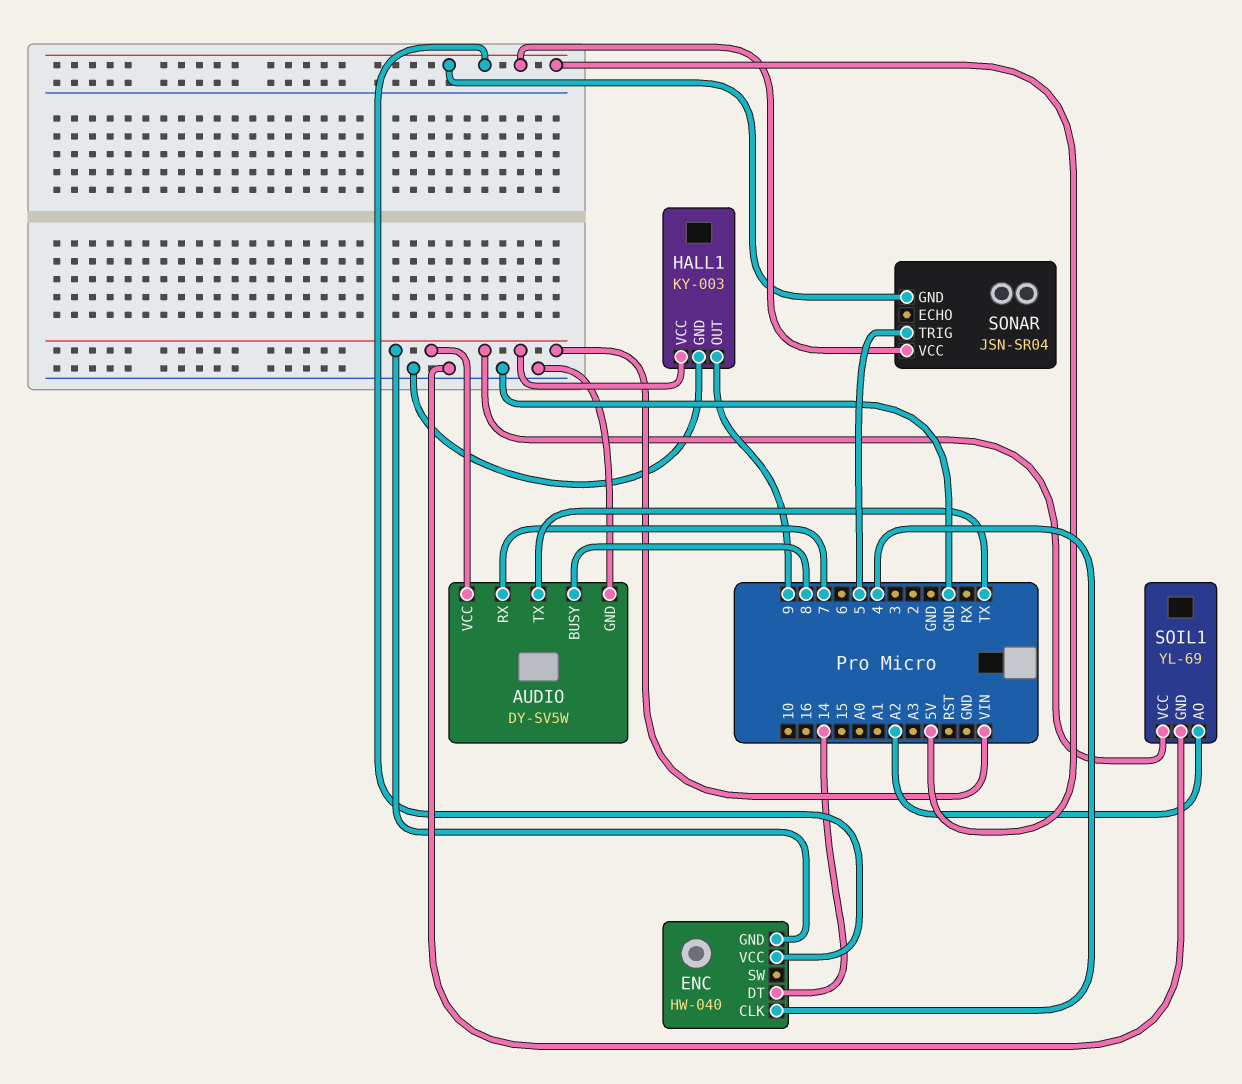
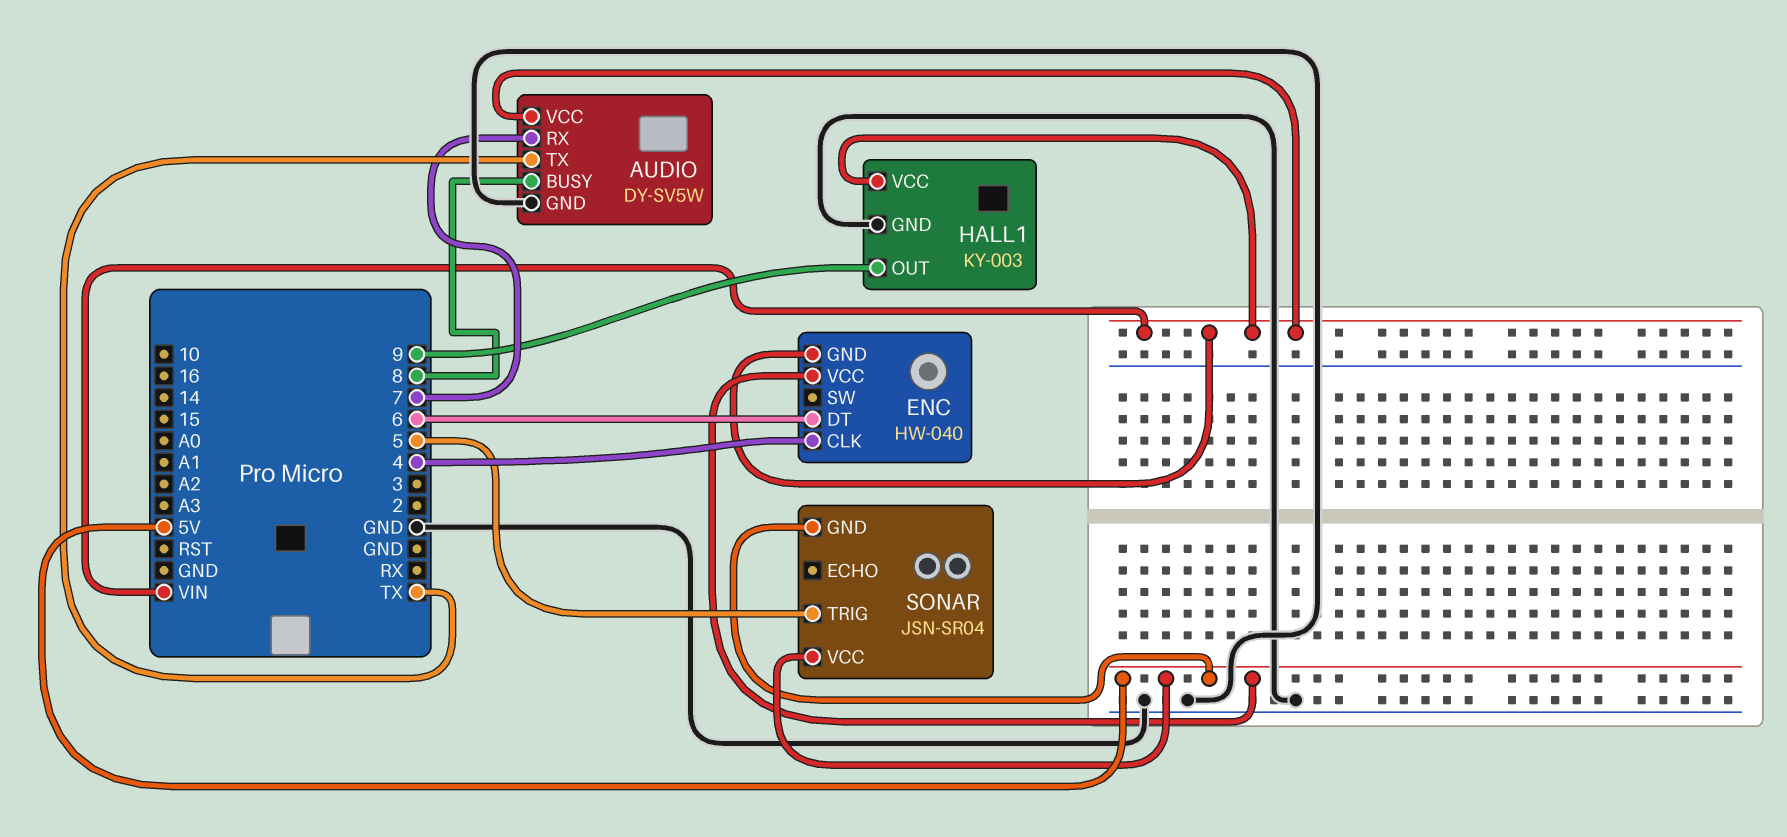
ENC pin DT: 14 -> 6
SOIL1: YL-69 -> none
SOIL1 pin AO: A2 -> none
SOIL1 pin GND: GND -> none
SOIL1 pin VCC: VIN -> none

